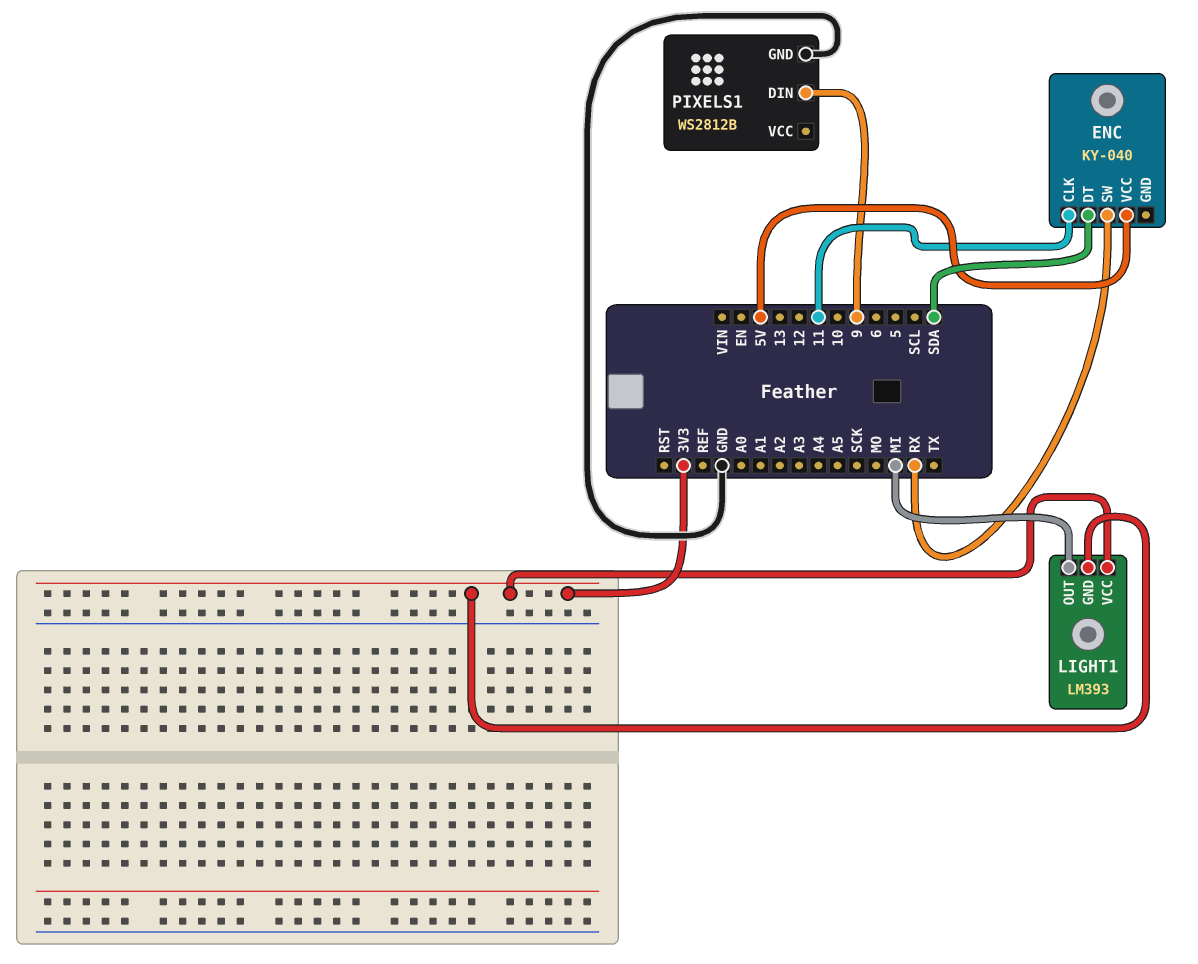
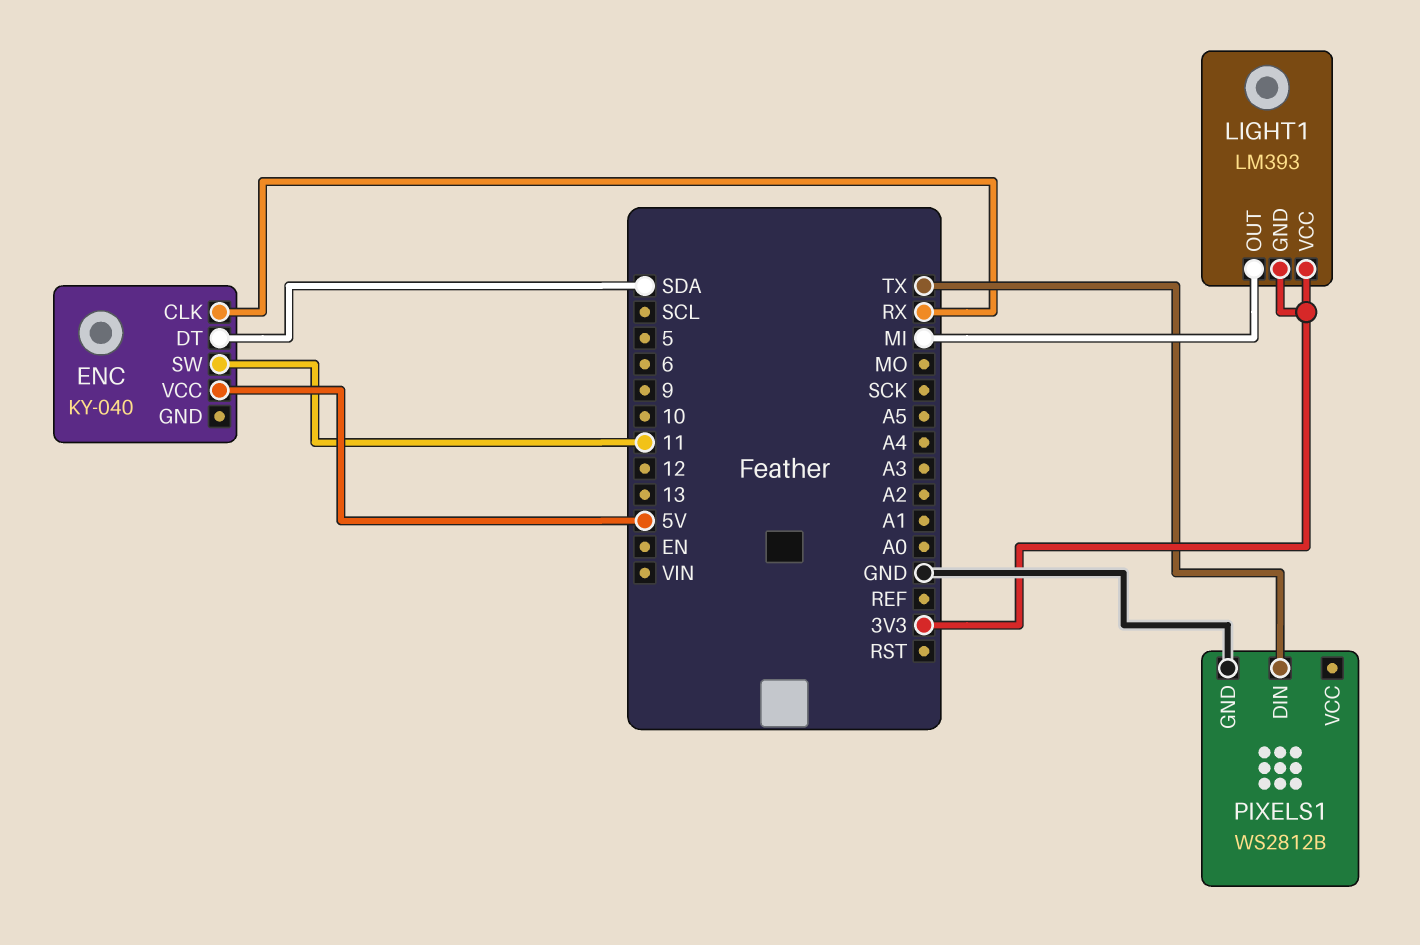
ENC pin CLK: 11 -> RX
ENC pin SW: RX -> 11
PIXELS1 pin DIN: 9 -> TX

